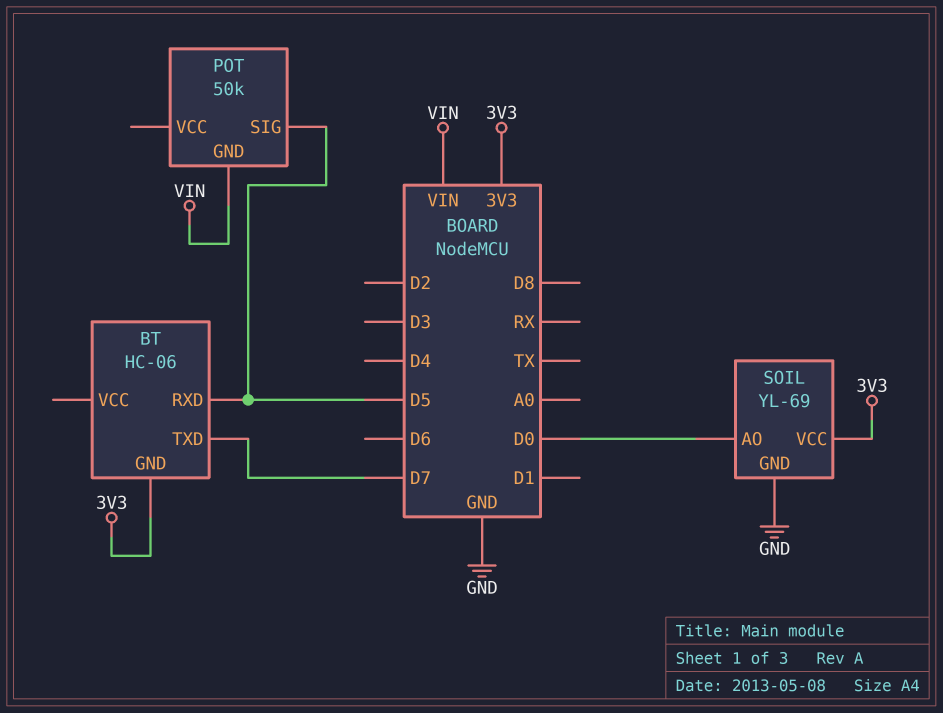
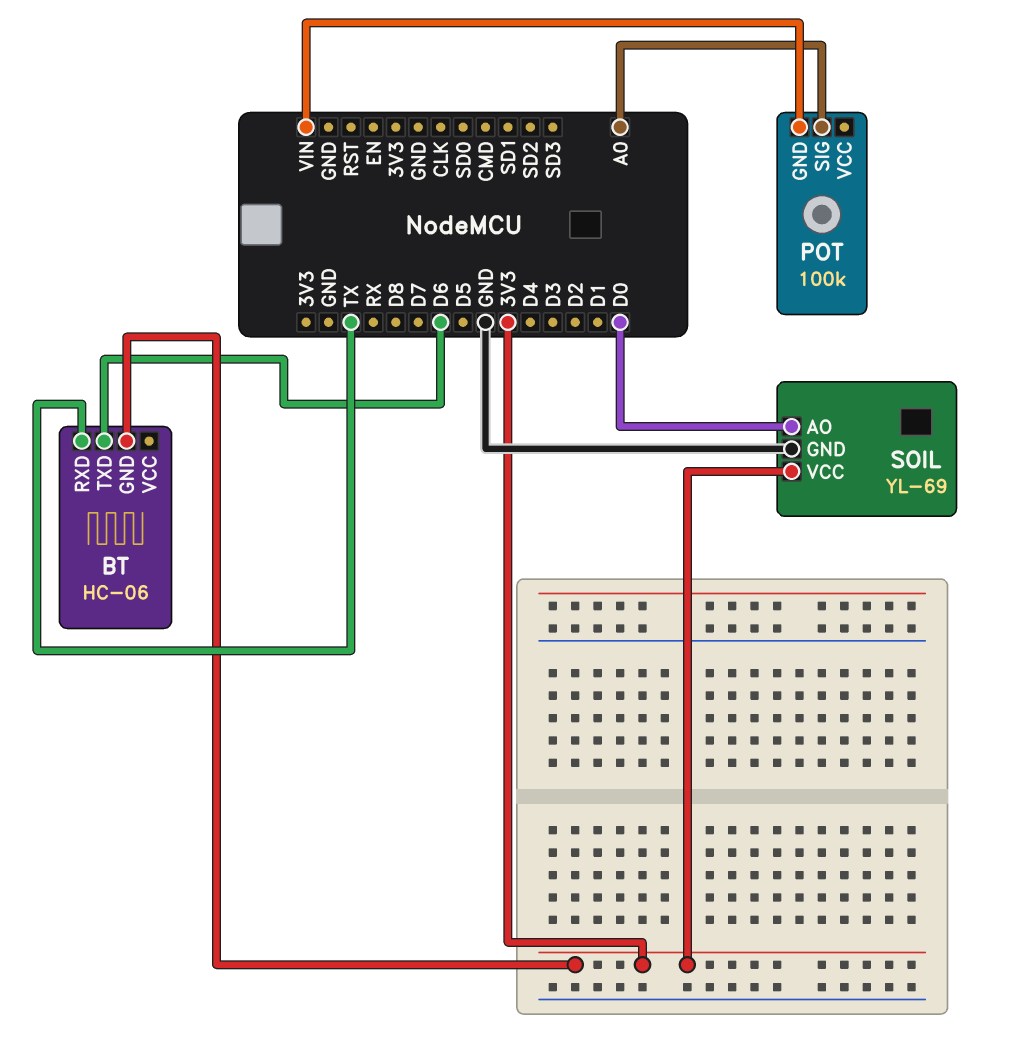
BT pin RXD: D5 -> TX
BT pin TXD: D7 -> D6
POT: 50k -> 100k
POT pin SIG: D5 -> A0

